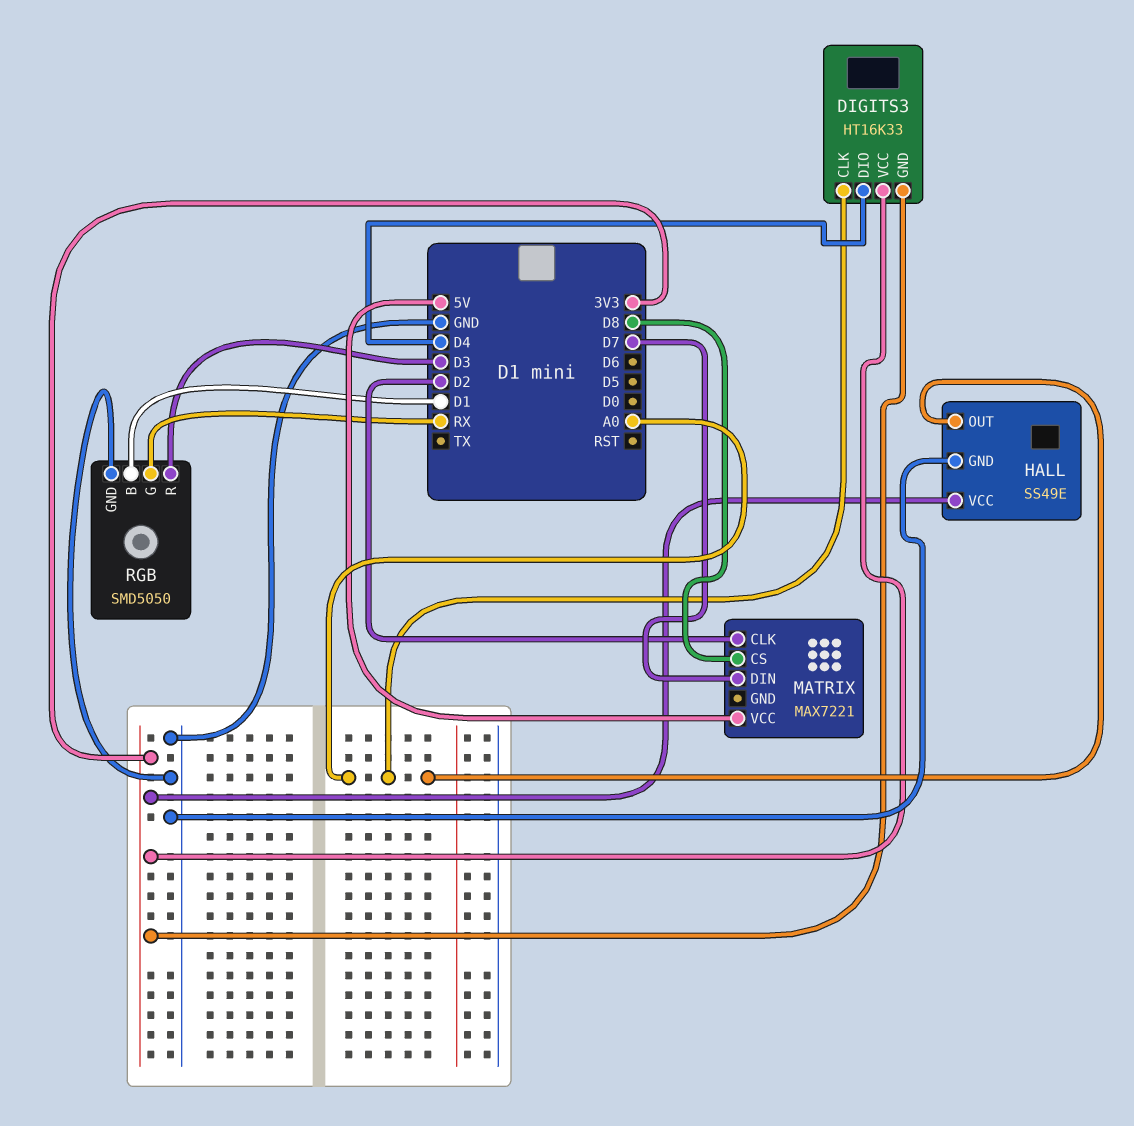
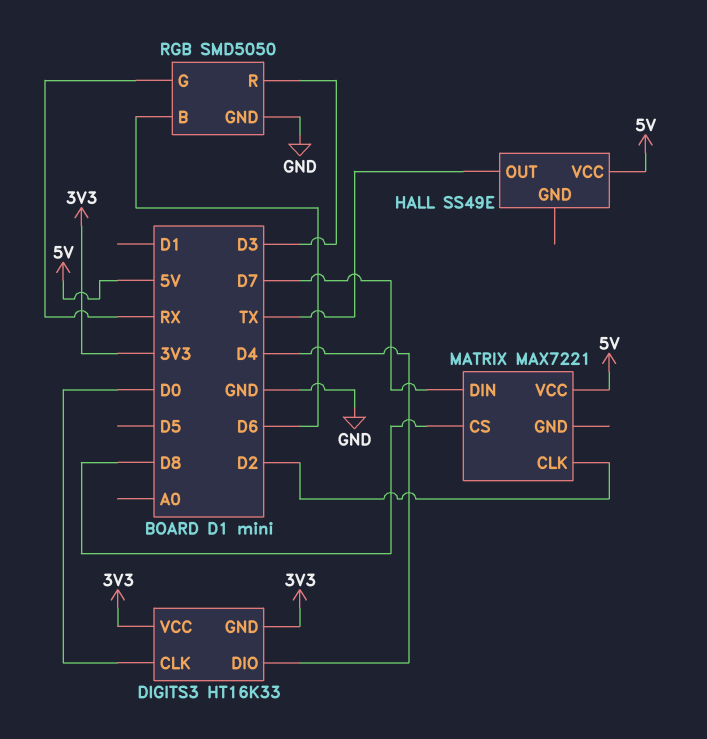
DIGITS3 pin CLK: A0 -> D0
HALL pin GND: GND -> none
HALL pin OUT: A0 -> TX
HALL pin VCC: 3V3 -> 5V
RGB pin B: D1 -> D6

